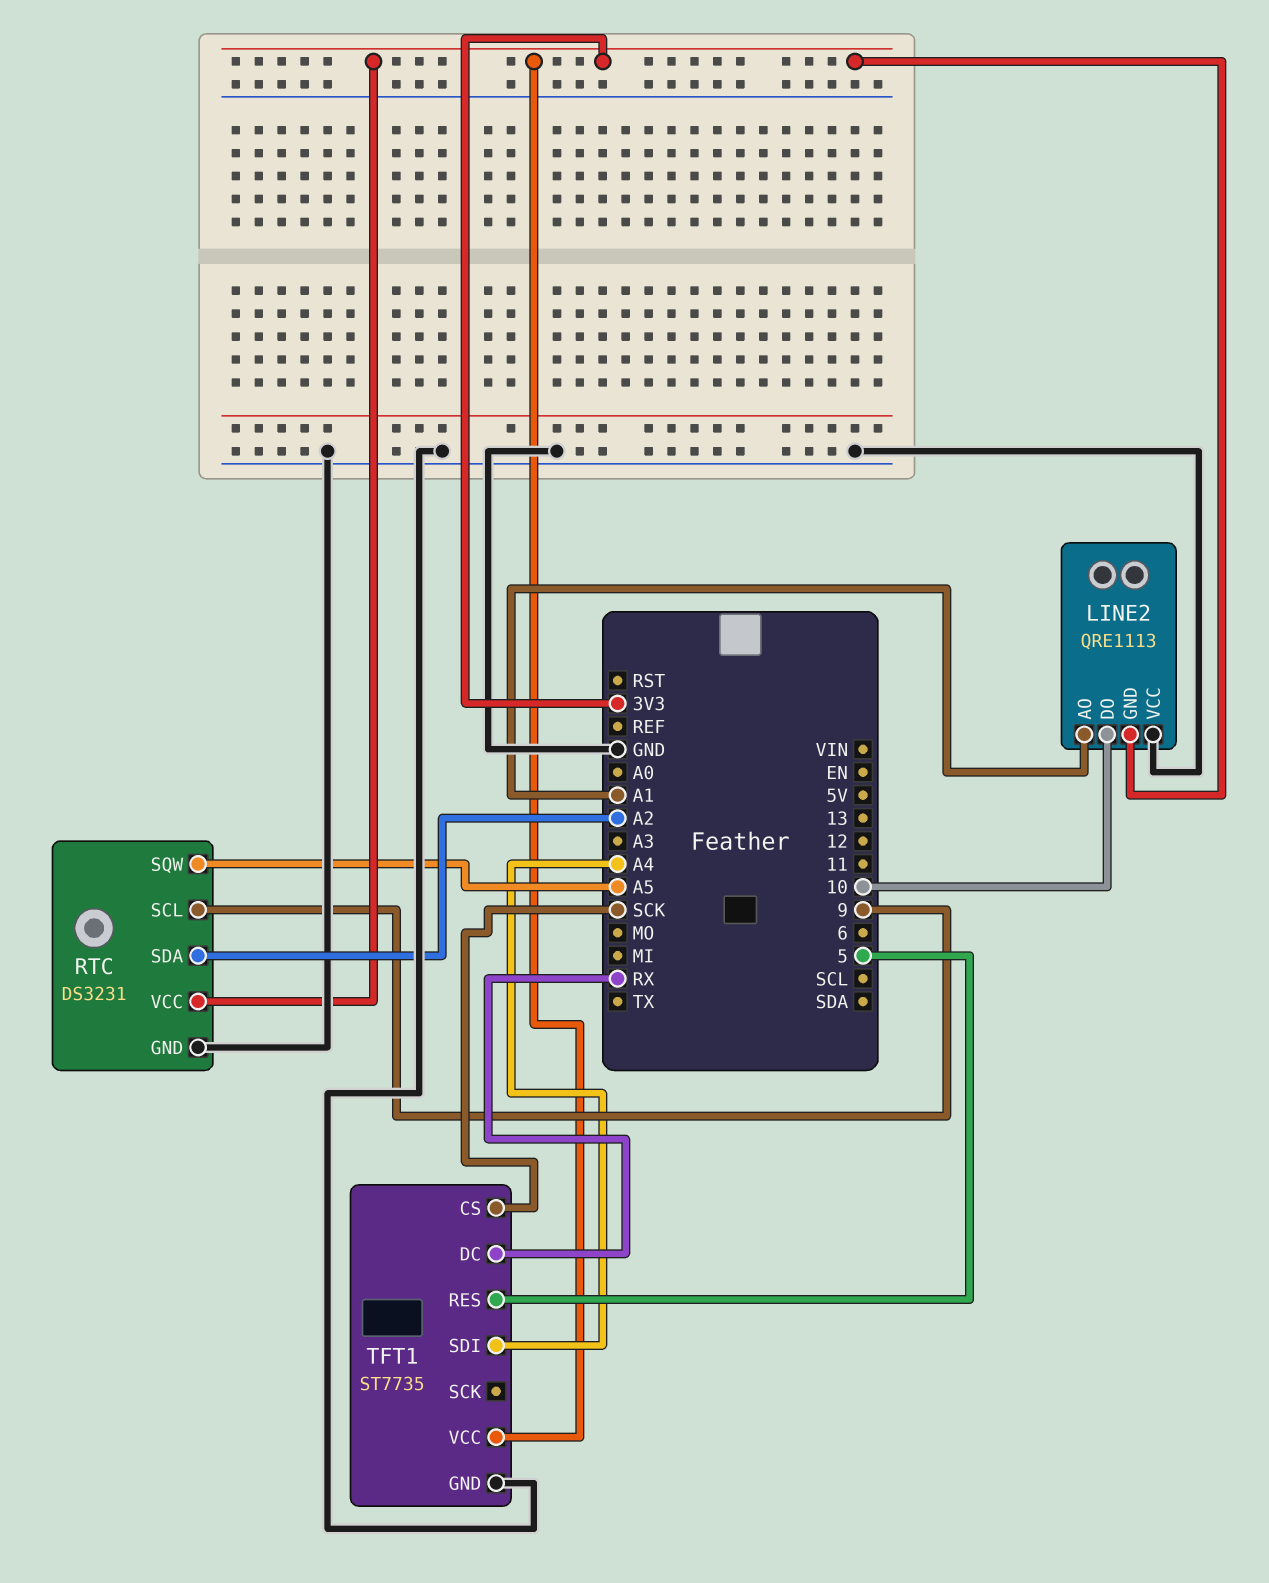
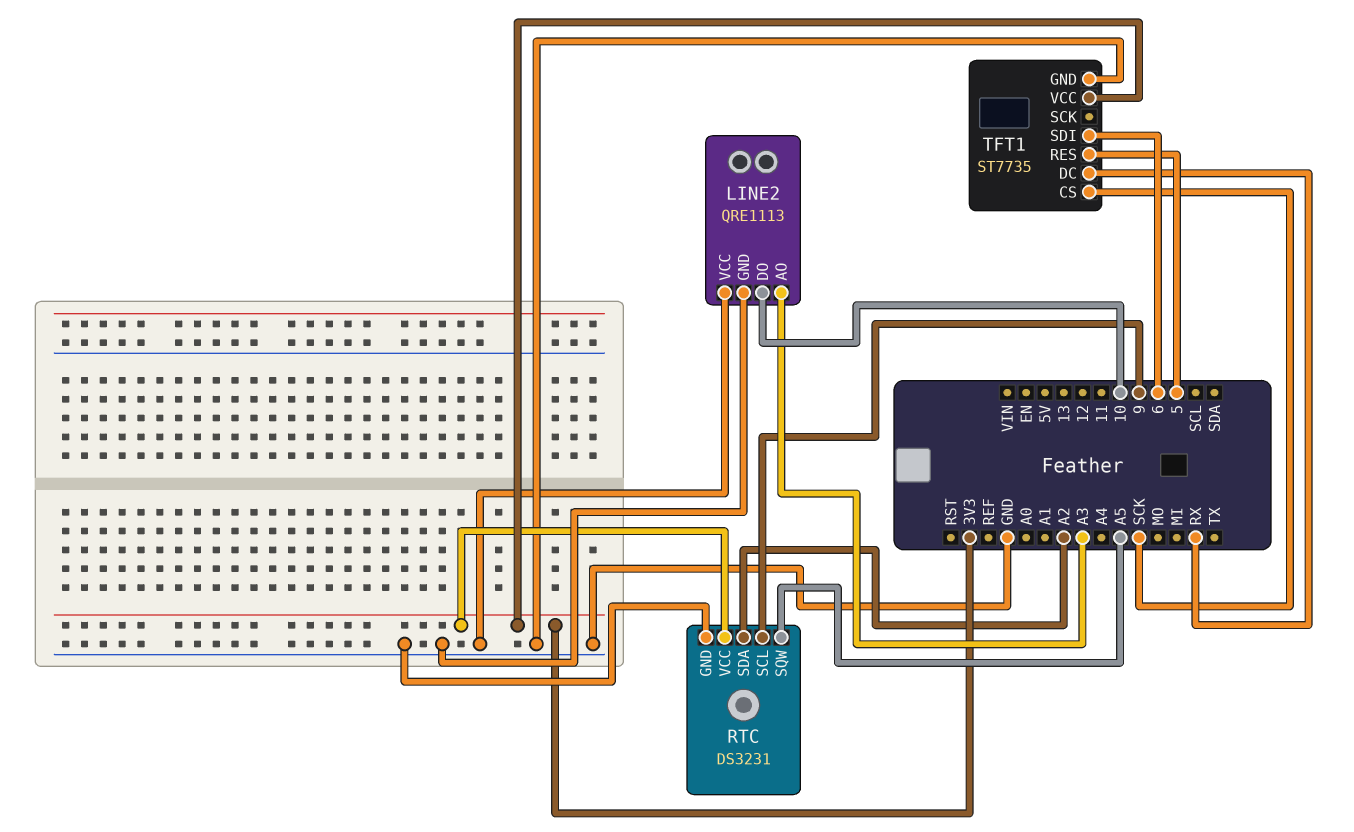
LINE2 pin AO: A1 -> A3
LINE2 pin GND: 3V3 -> GND
TFT1 pin SDI: A4 -> 6

